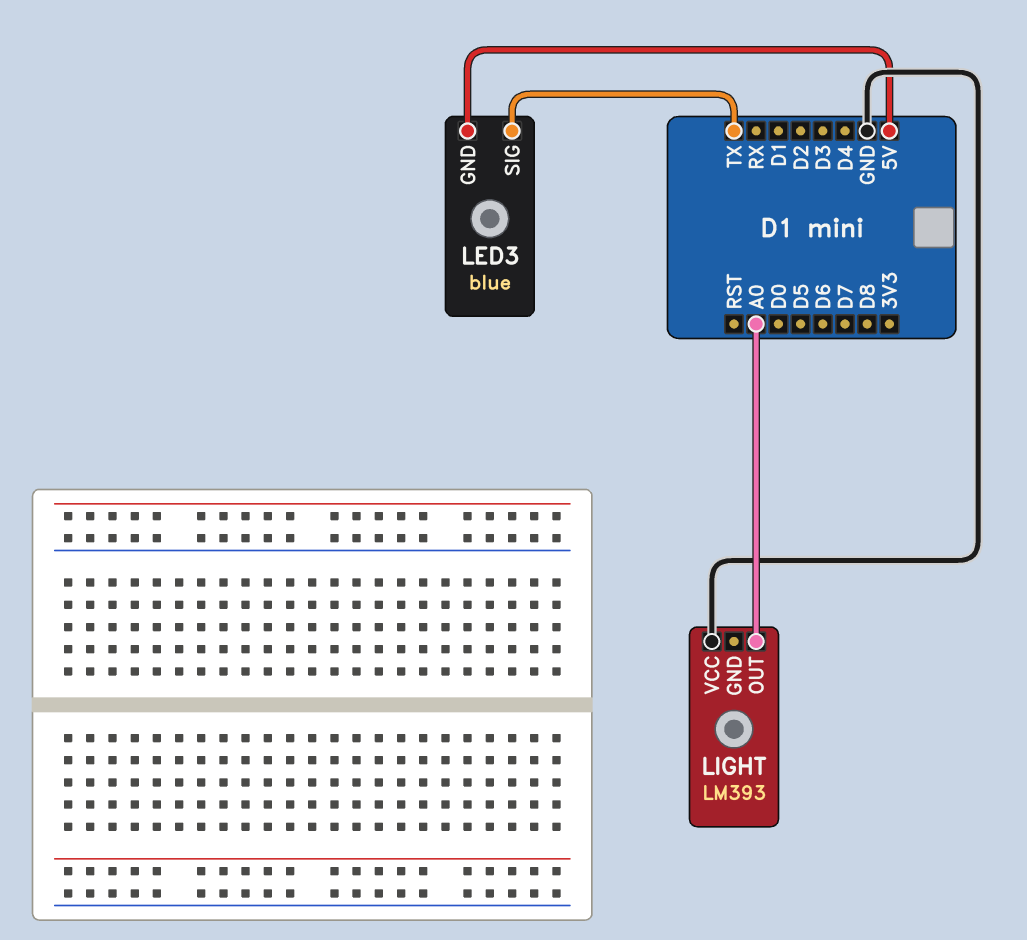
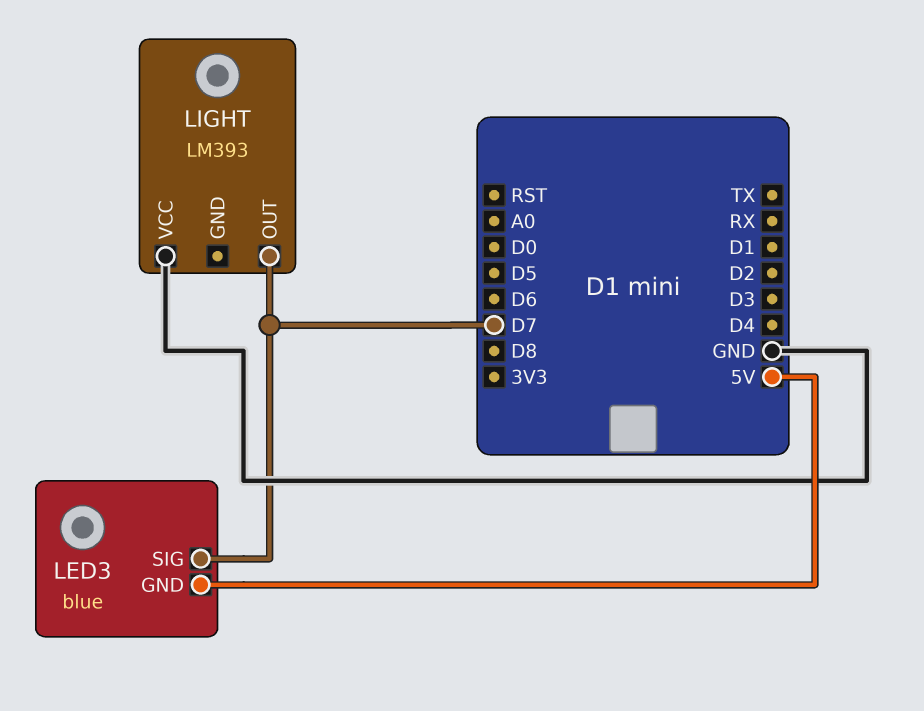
LED3 pin SIG: TX -> D7
LIGHT pin OUT: A0 -> D7

